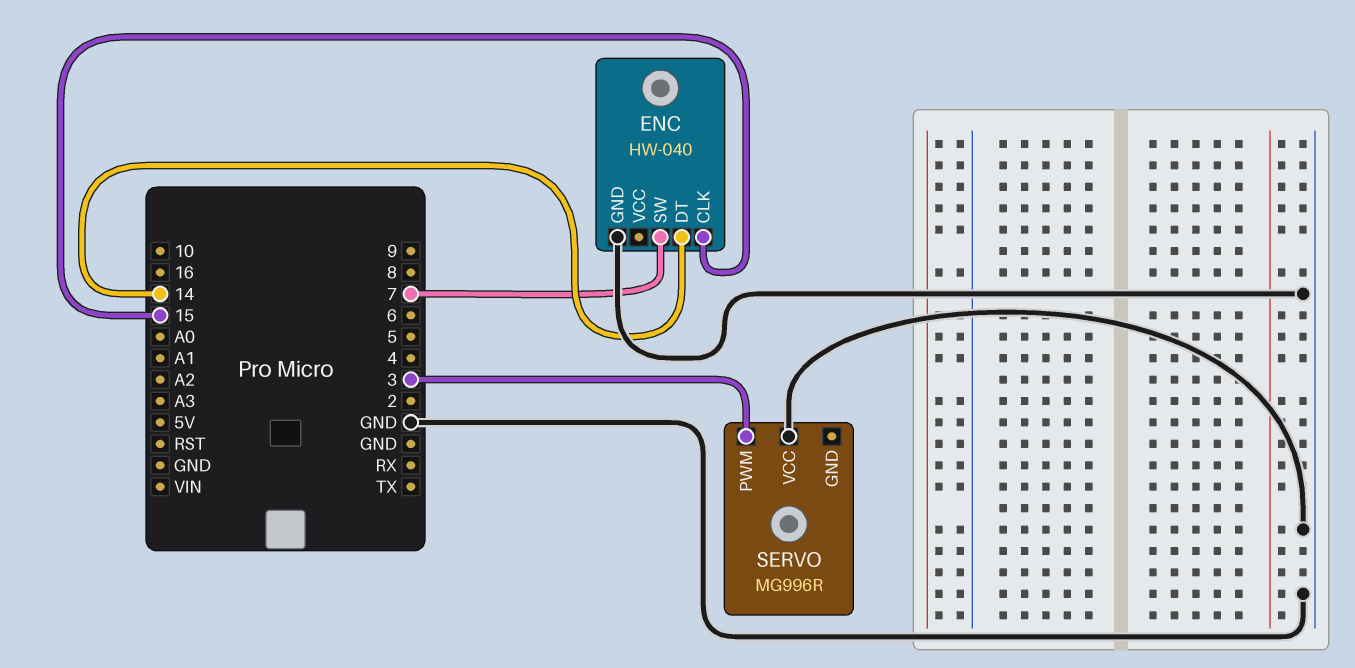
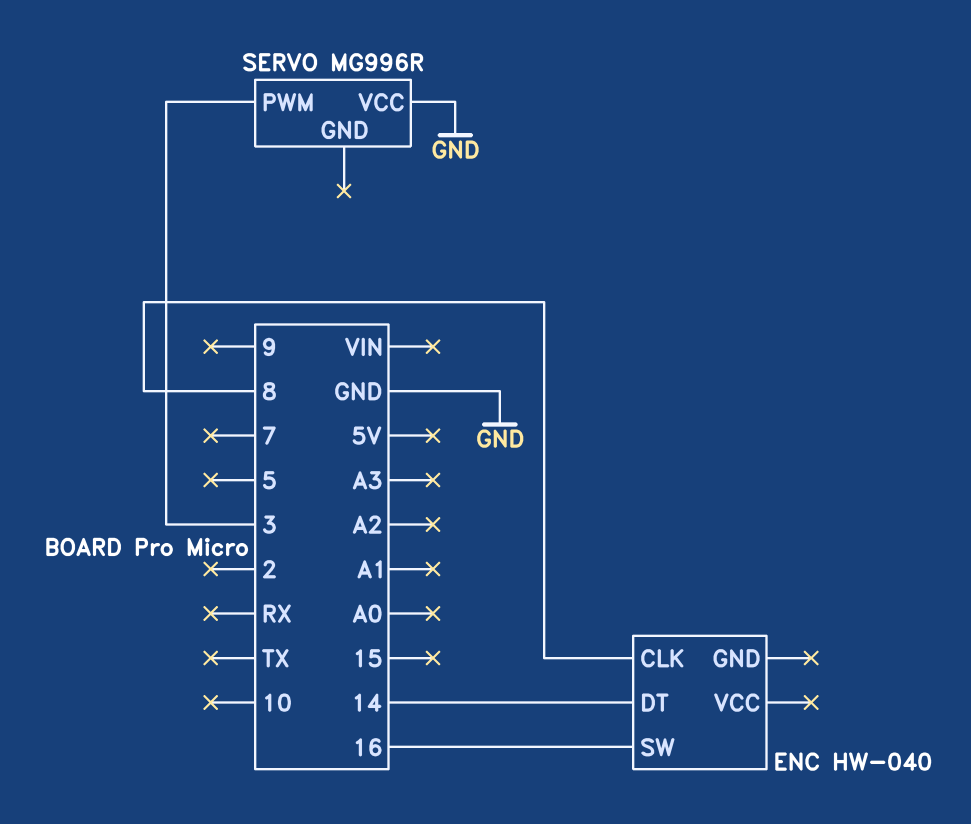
ENC pin CLK: 15 -> 8
ENC pin GND: GND -> none
ENC pin SW: 7 -> 16

